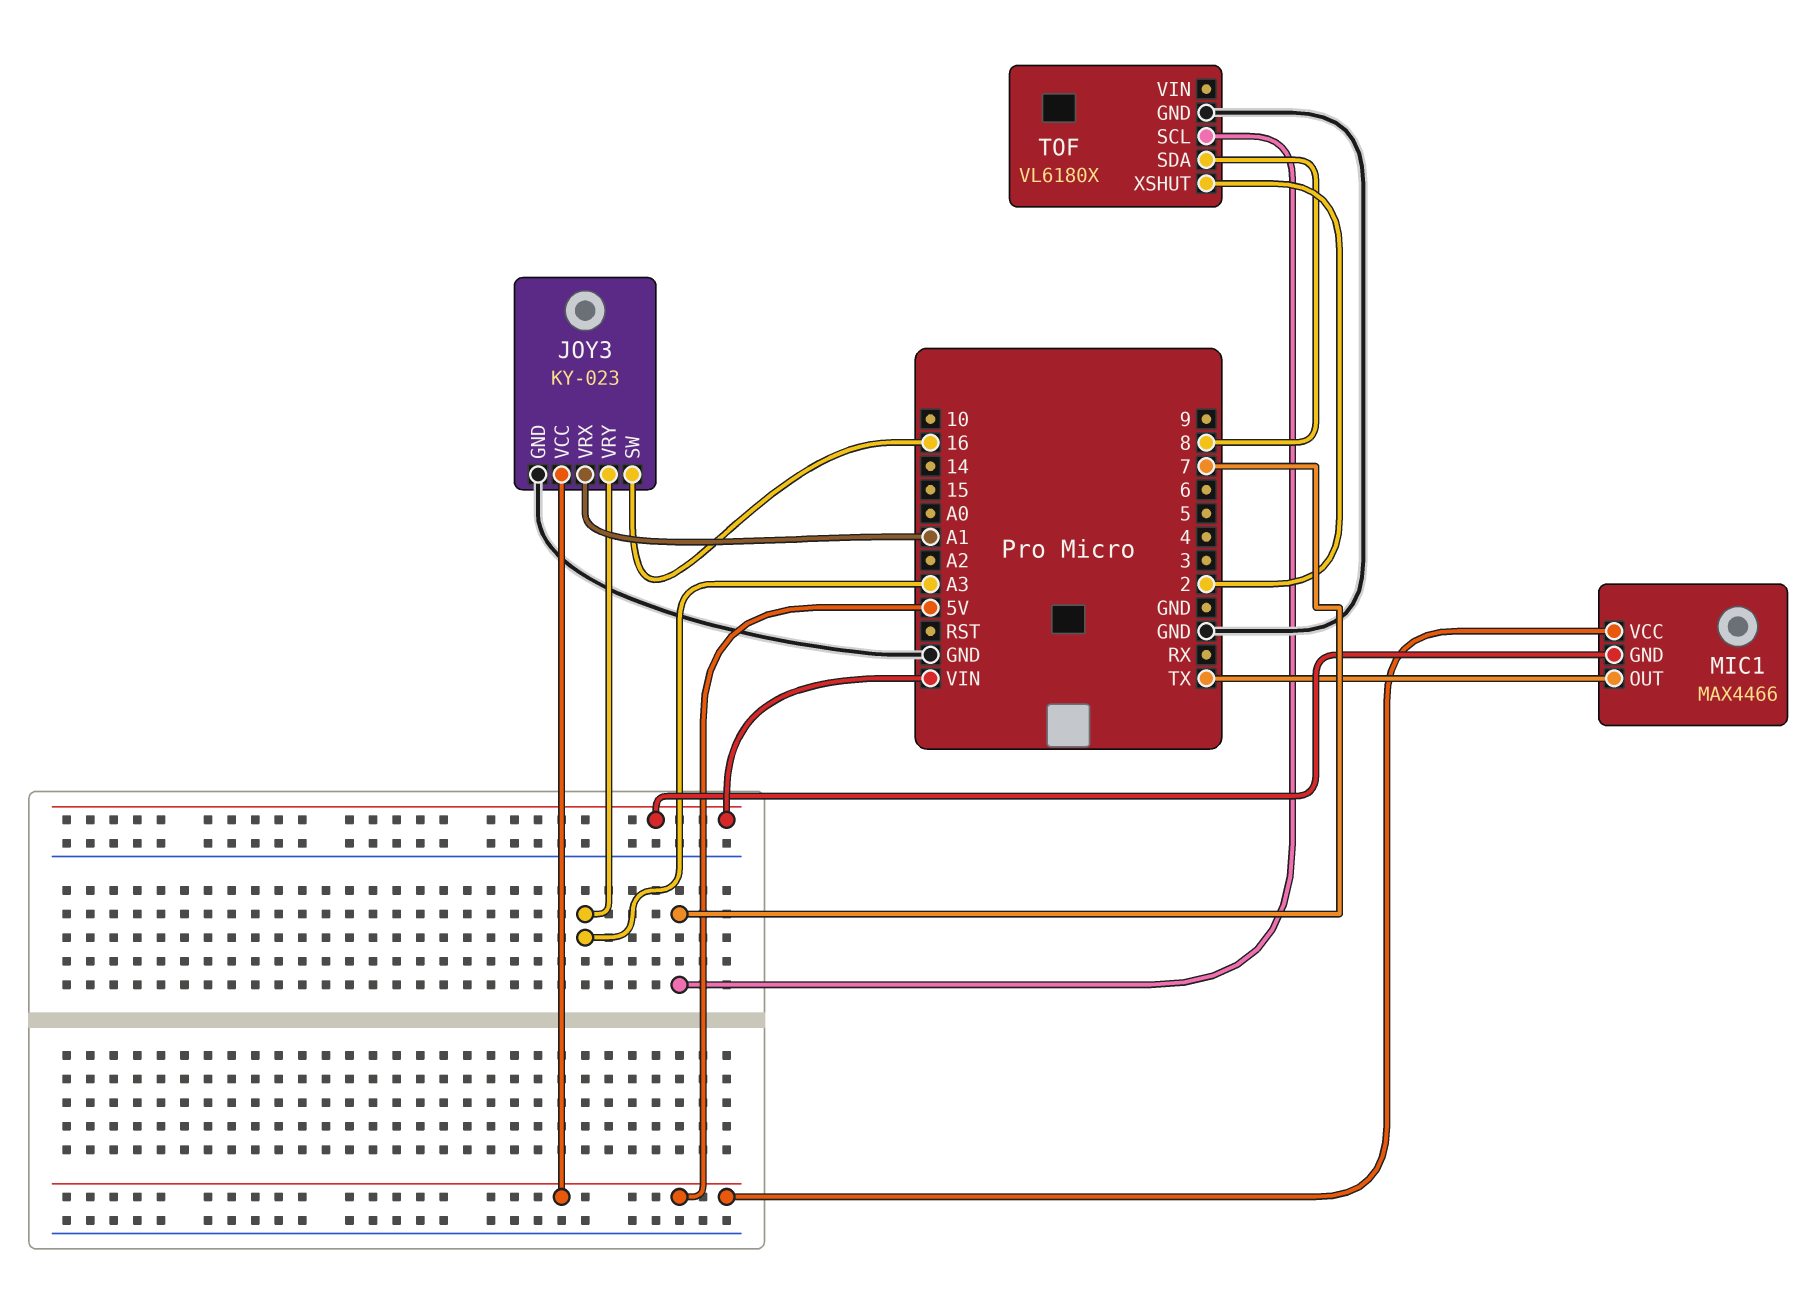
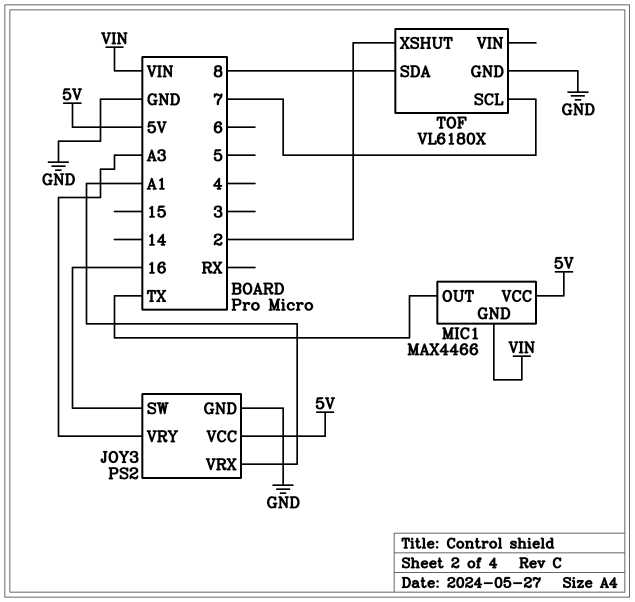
JOY3: KY-023 -> PS2

